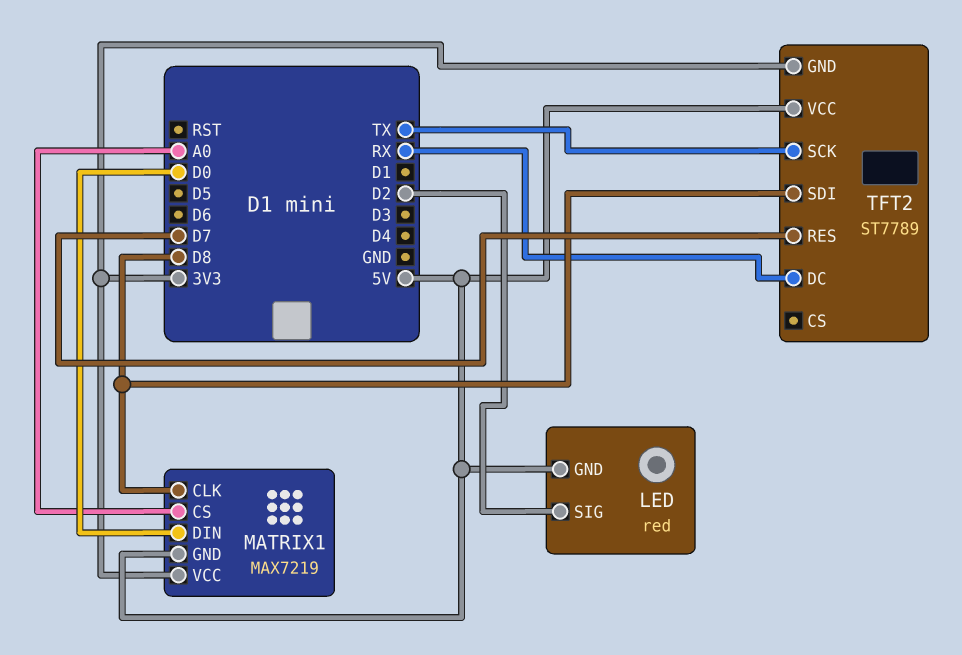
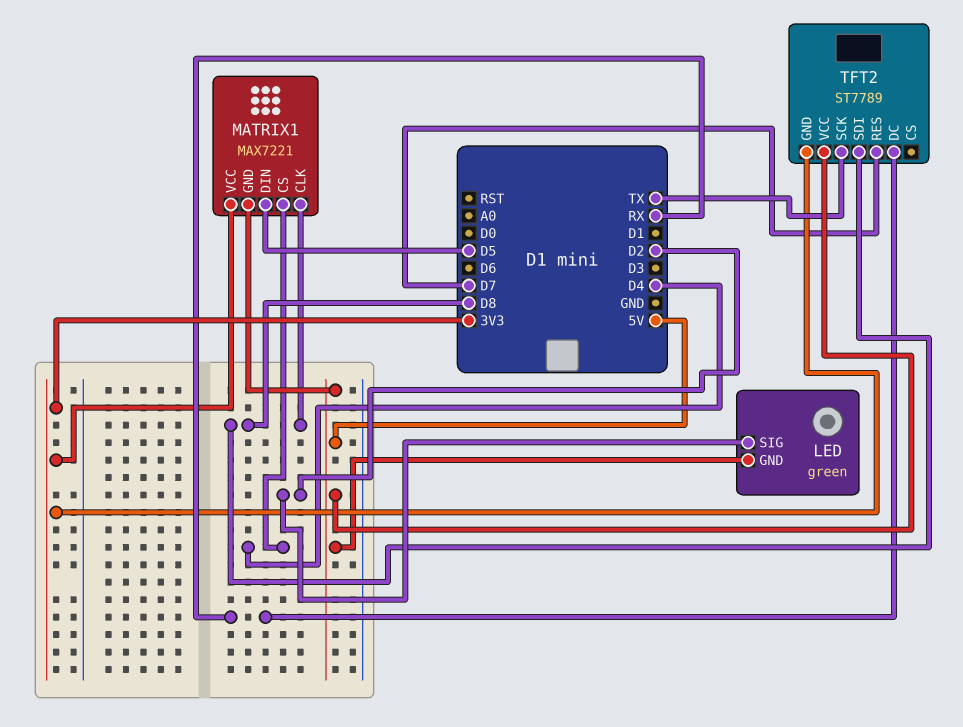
LED: red -> green
MATRIX1: MAX7219 -> MAX7221
MATRIX1 pin CS: A0 -> D4
MATRIX1 pin DIN: D0 -> D5

